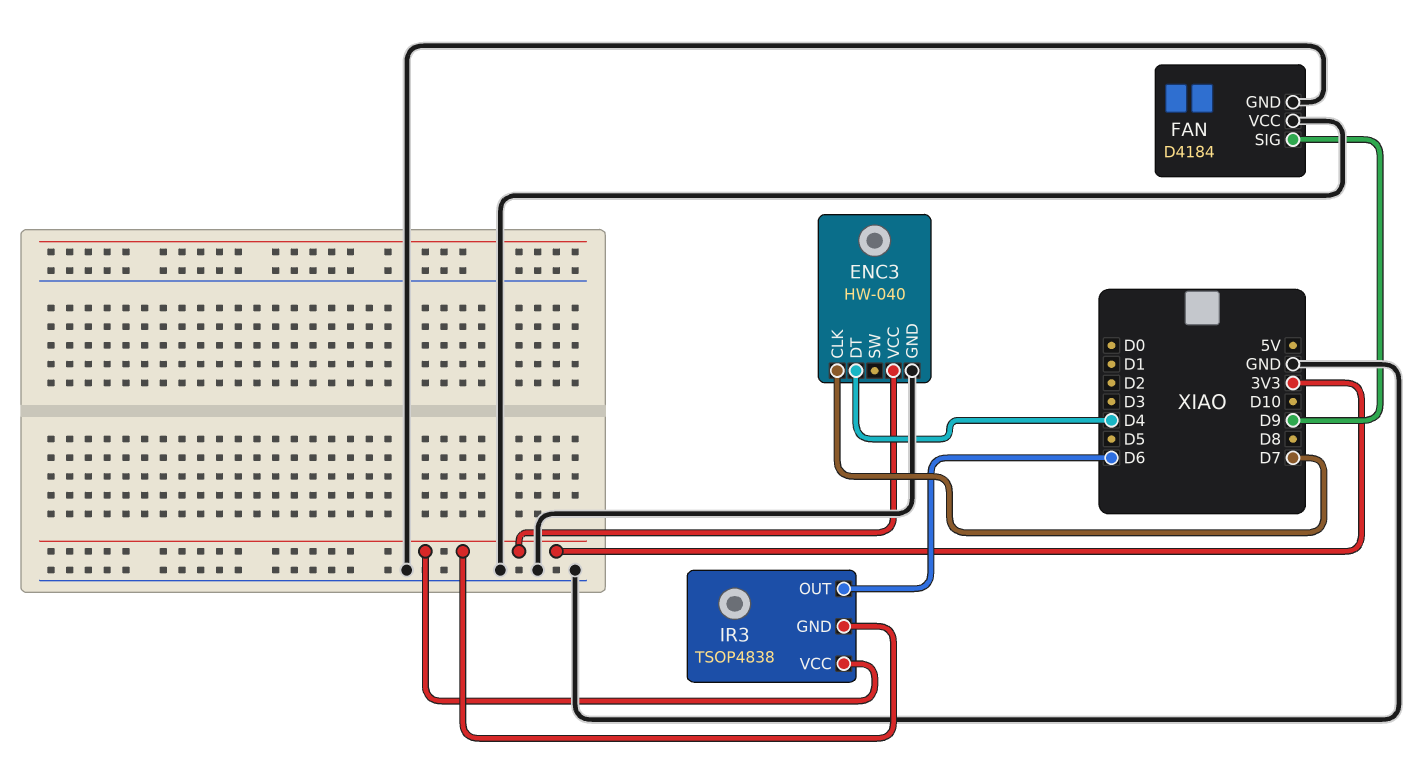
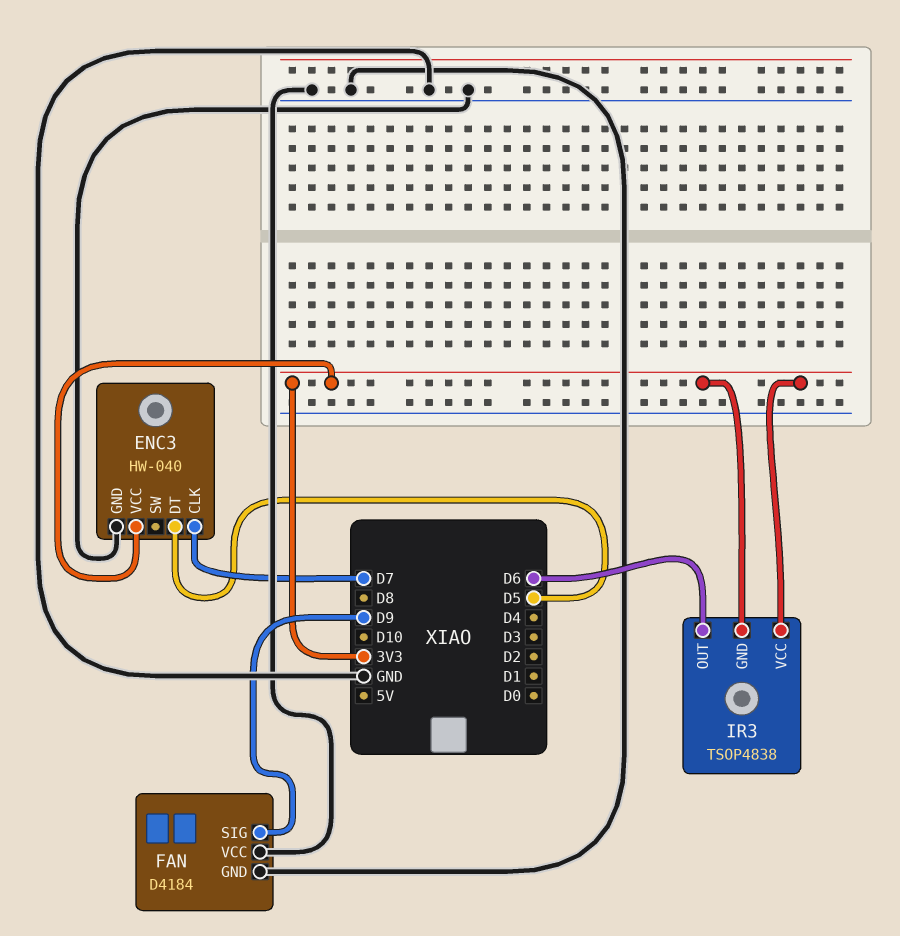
ENC3 pin DT: D4 -> D5

